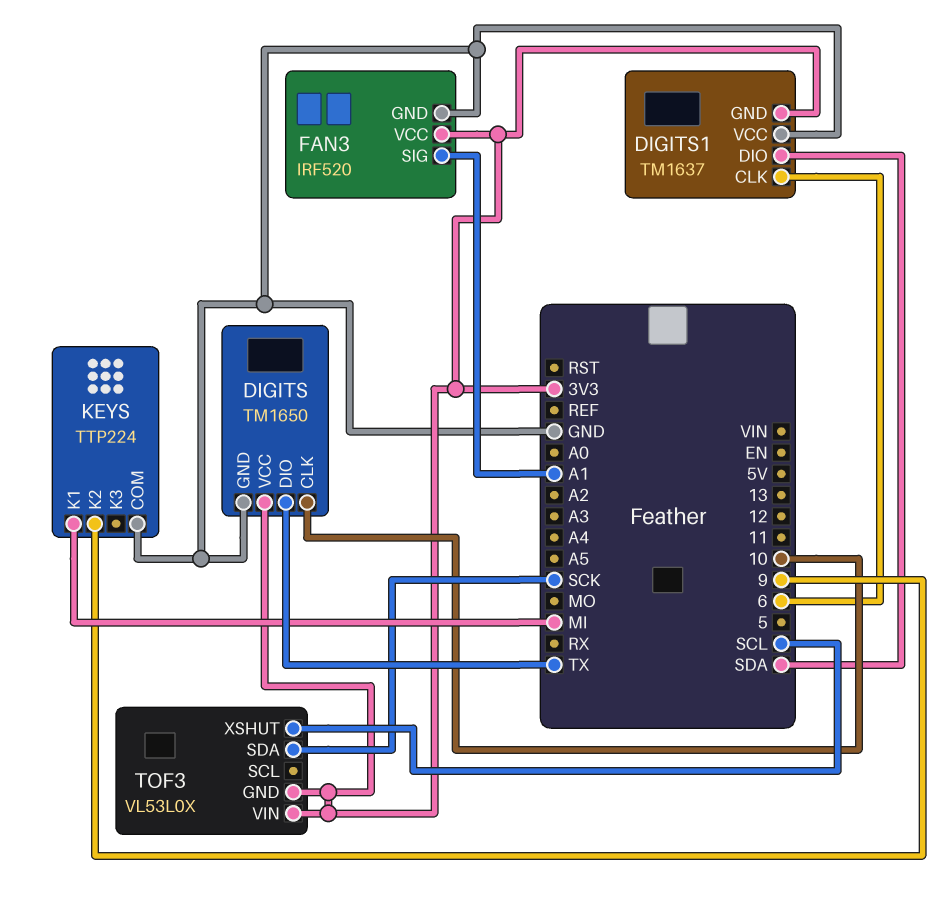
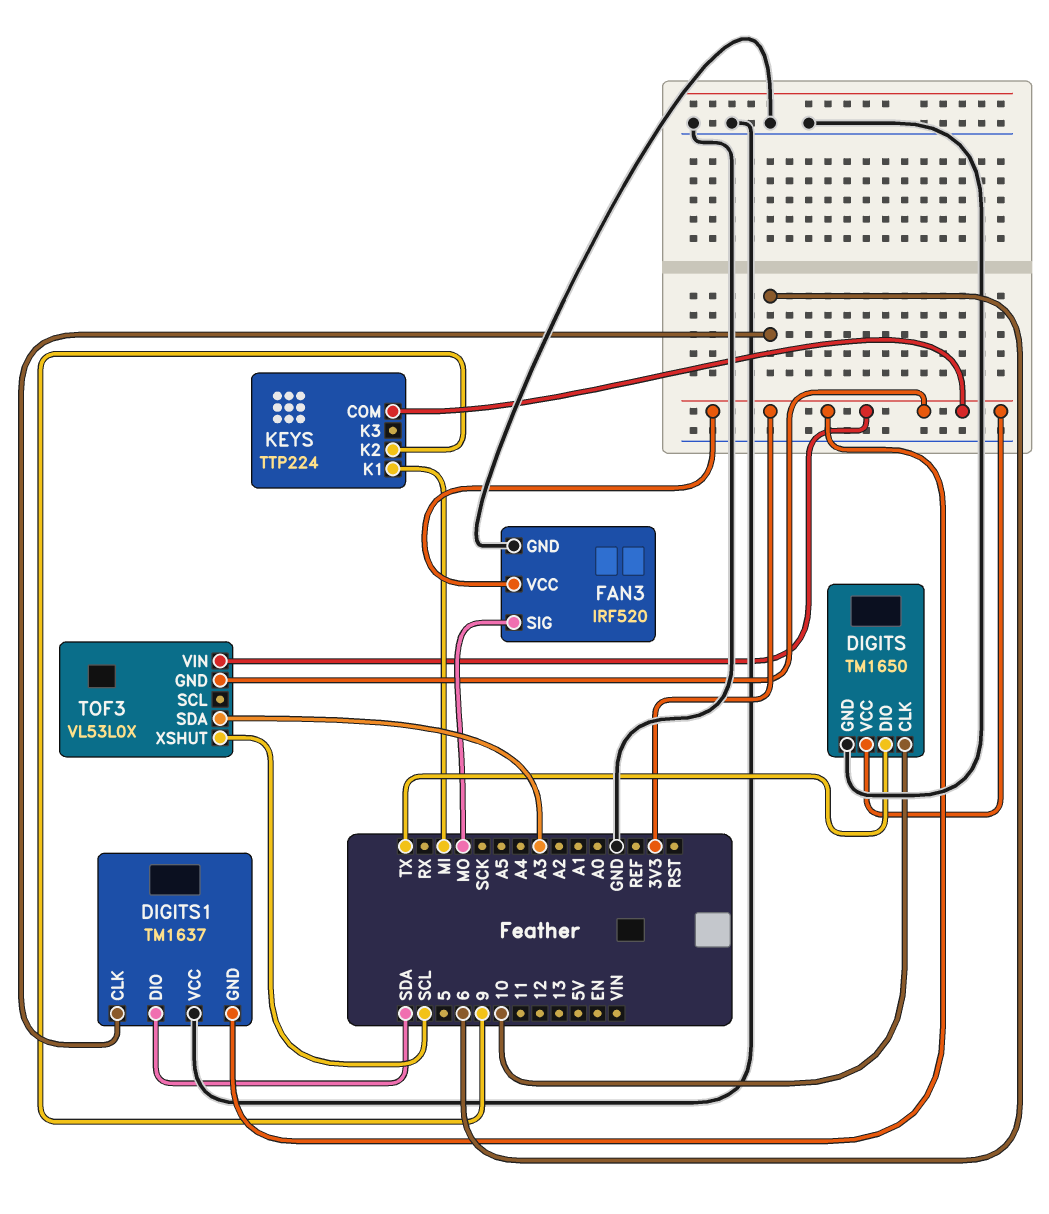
FAN3 pin SIG: A1 -> MO
KEYS pin COM: GND -> 3V3
TOF3 pin SDA: SCK -> A3

